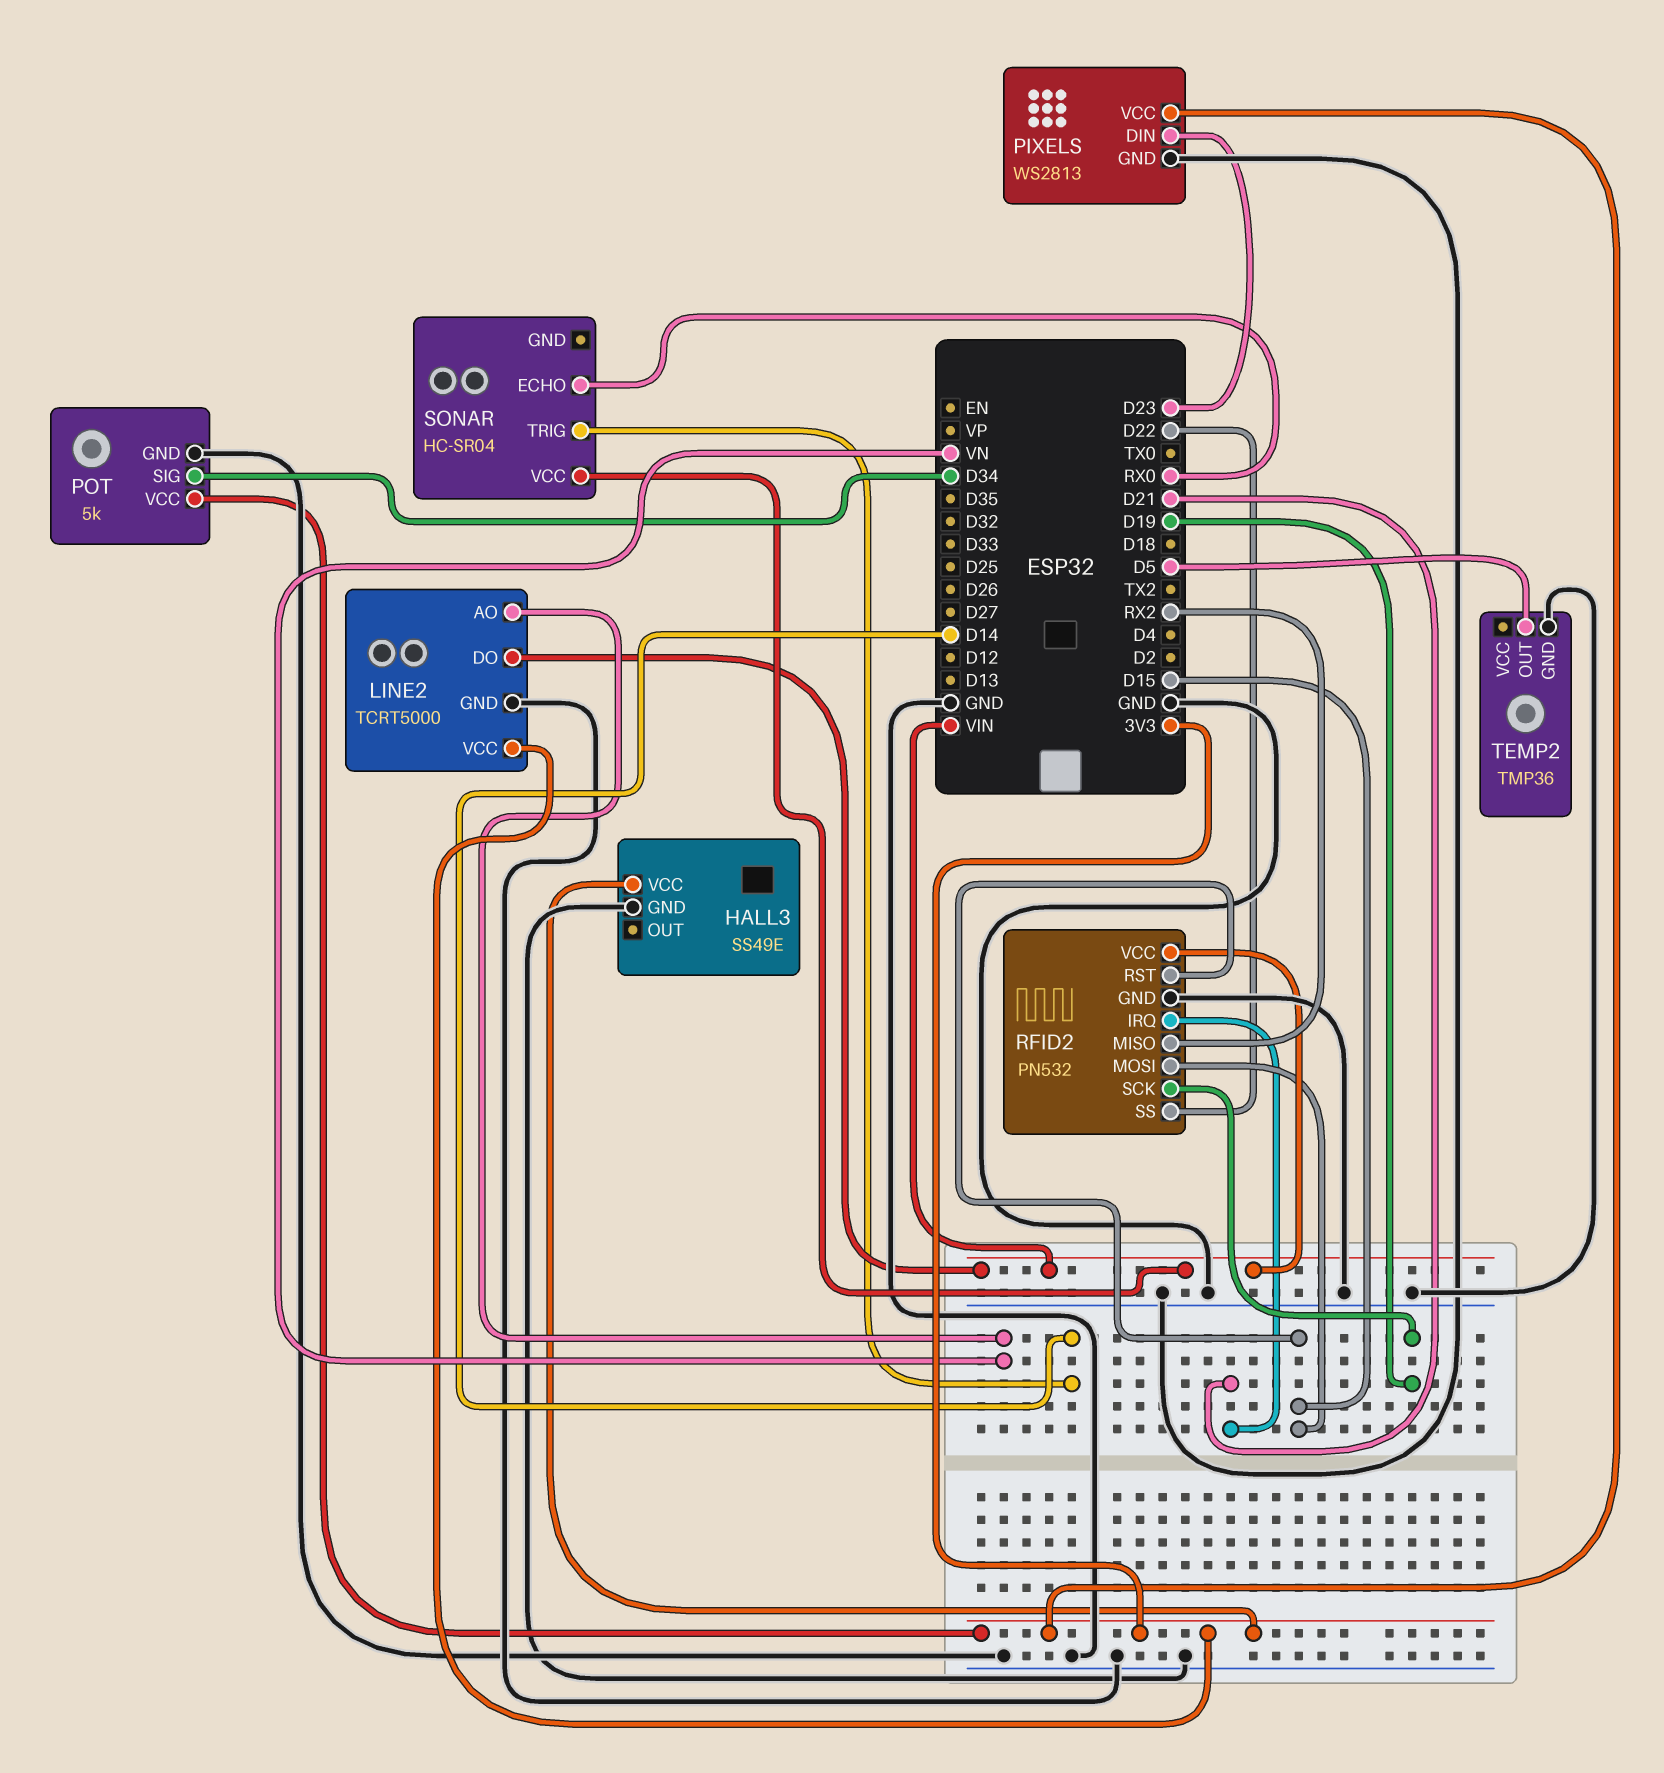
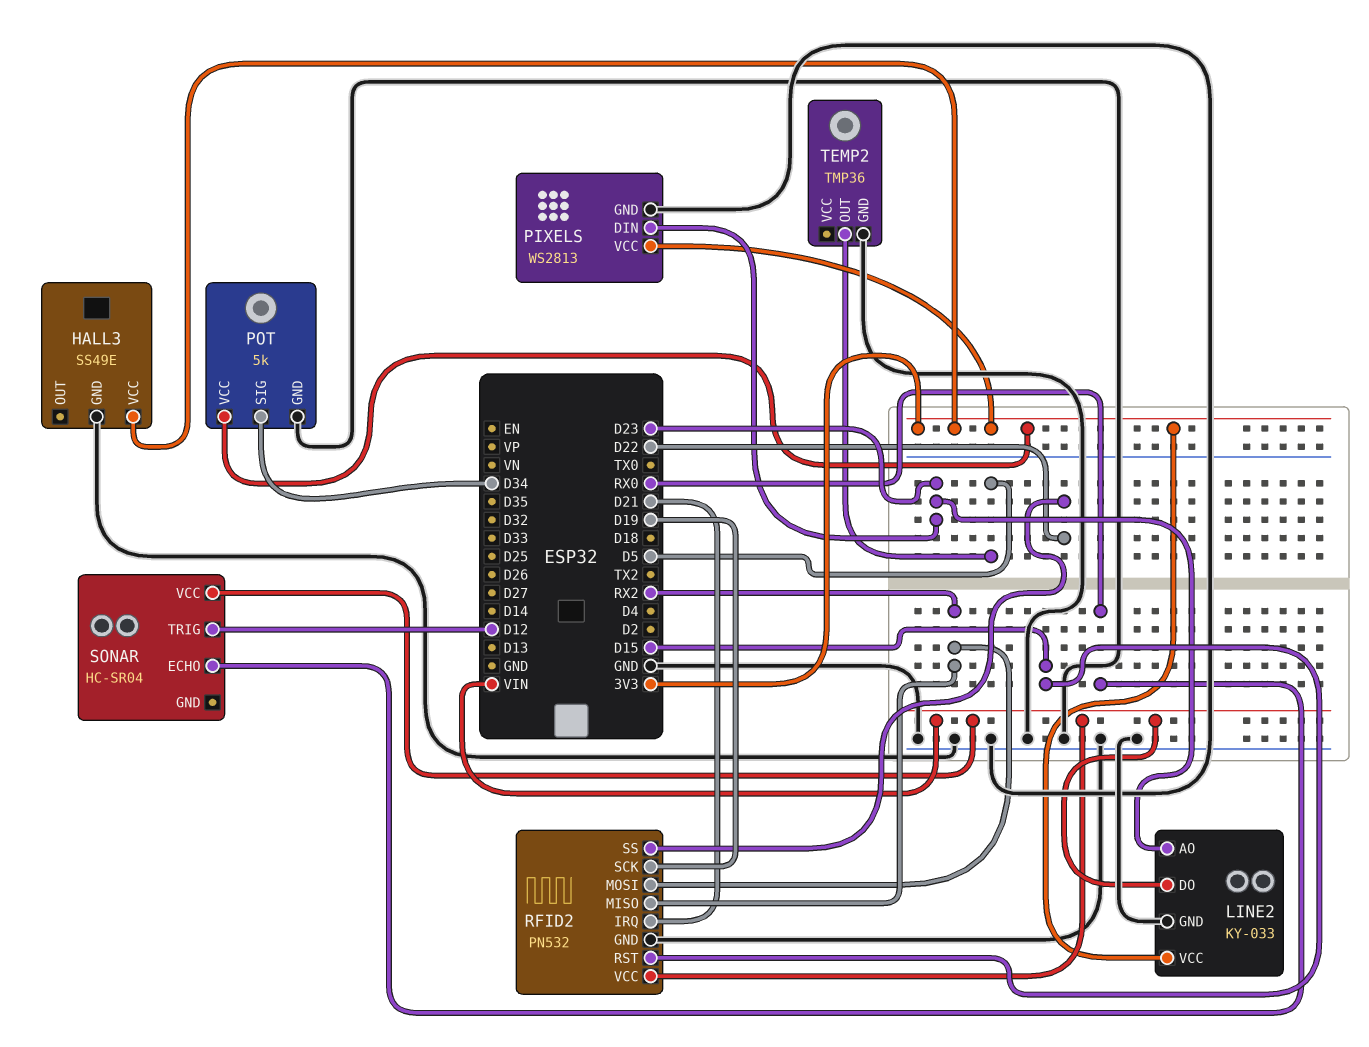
LINE2: TCRT5000 -> KY-033
LINE2 pin AO: VN -> D23
RFID2 pin MOSI: D15 -> RX2
SONAR pin TRIG: D14 -> D12

